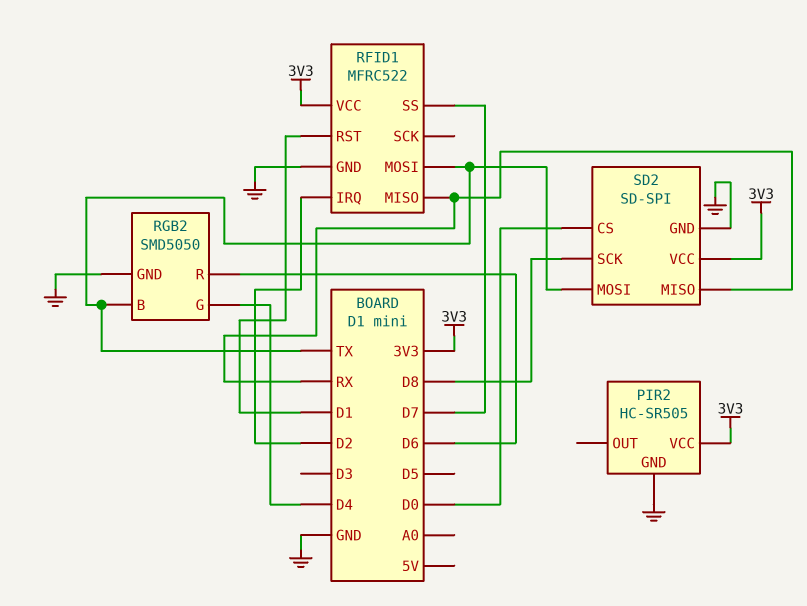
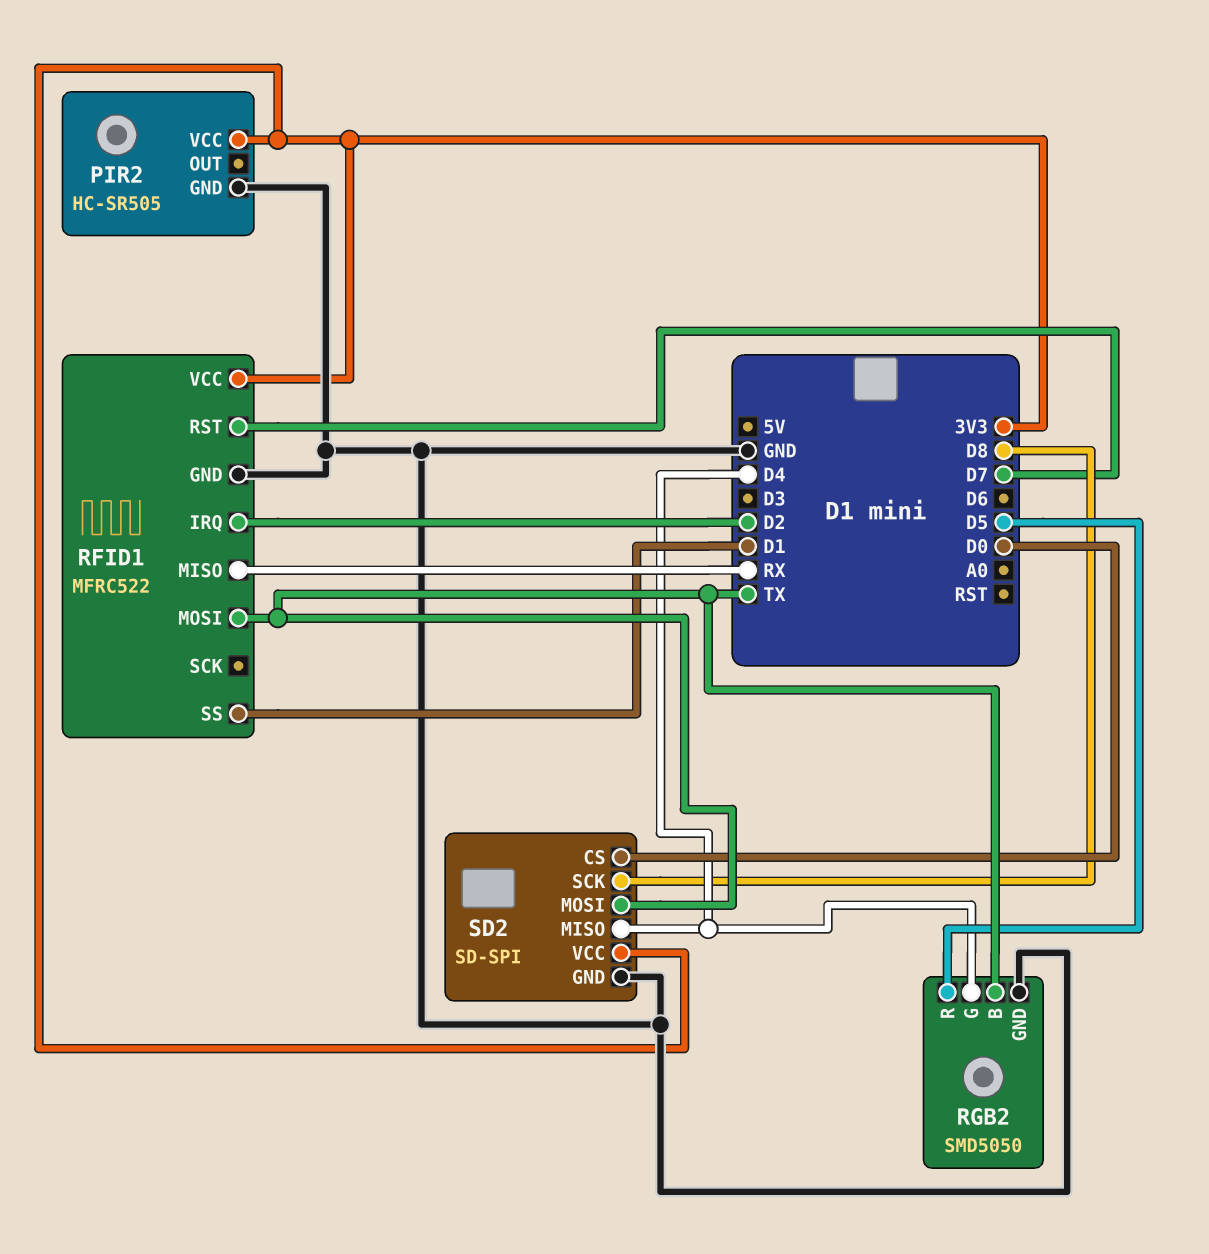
RFID1 pin RST: D1 -> D7
RFID1 pin SS: D7 -> D1
RGB2 pin R: D6 -> D5
SD2 pin MISO: RX -> D4

